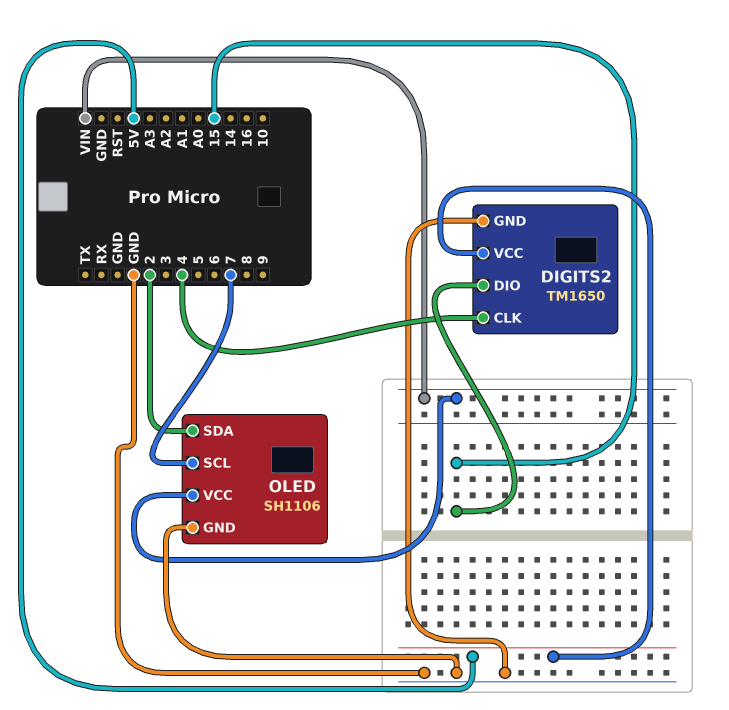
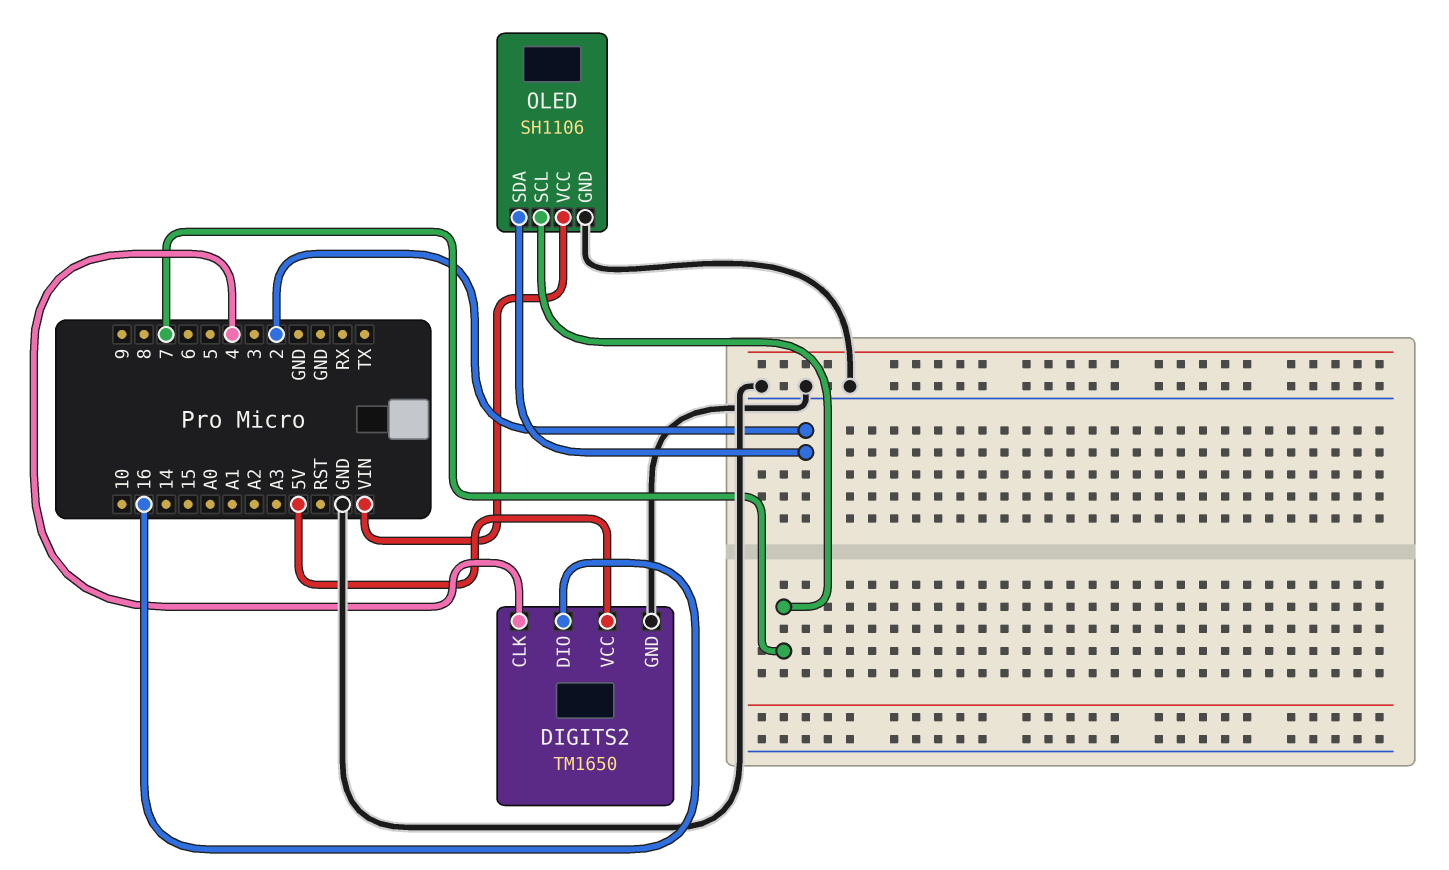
DIGITS2 pin DIO: 15 -> 16

